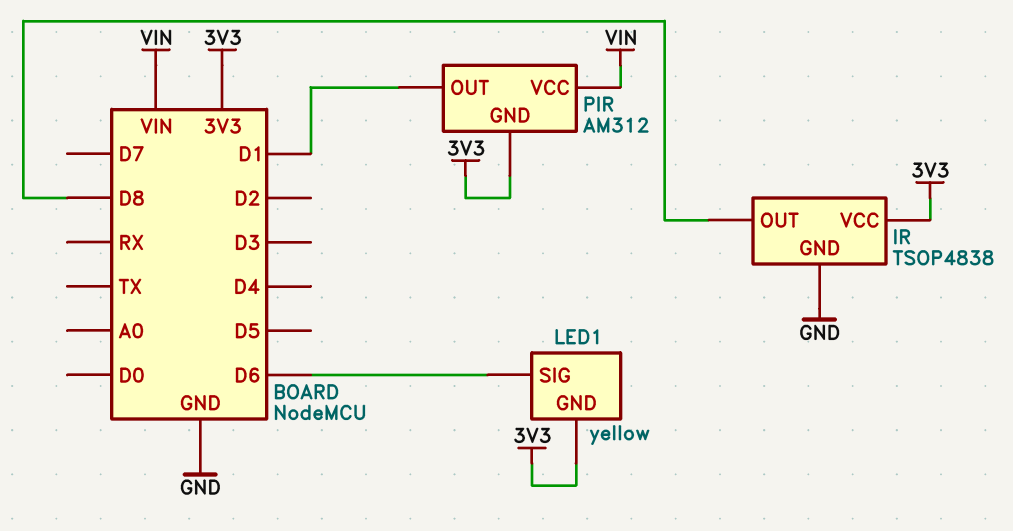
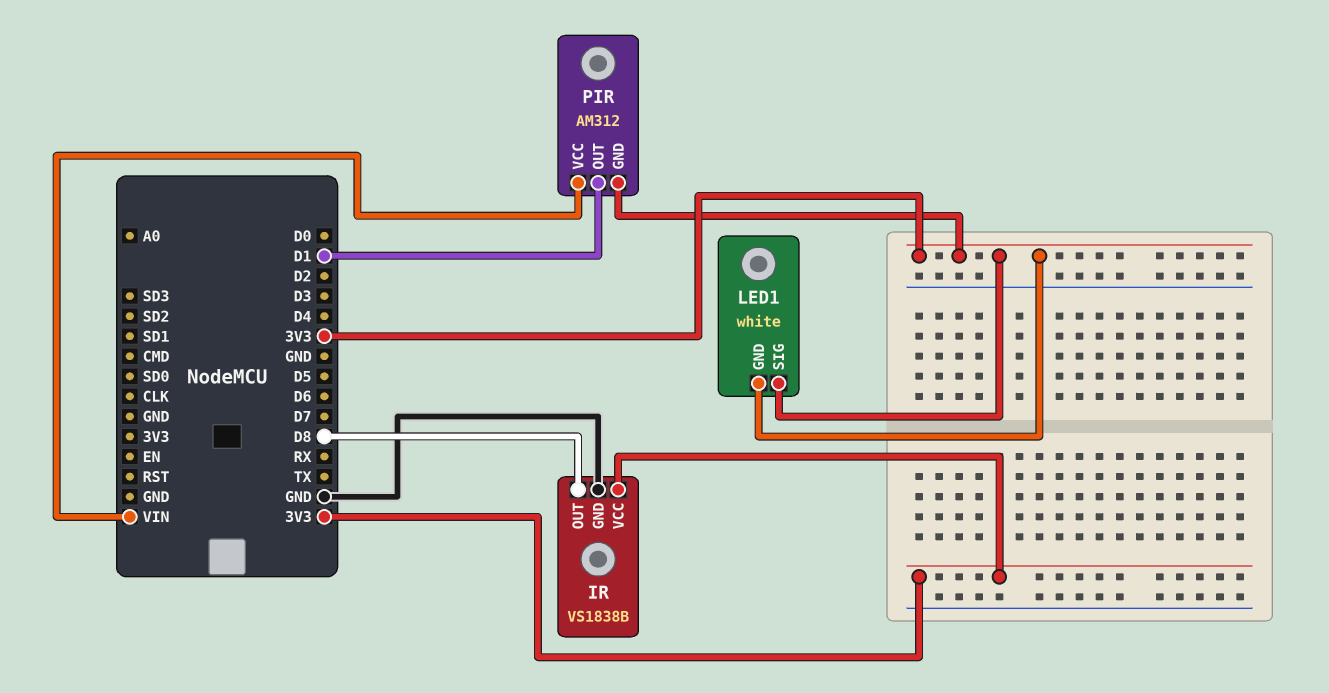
IR: TSOP4838 -> VS1838B
LED1: yellow -> white
LED1 pin SIG: D6 -> 3V3

